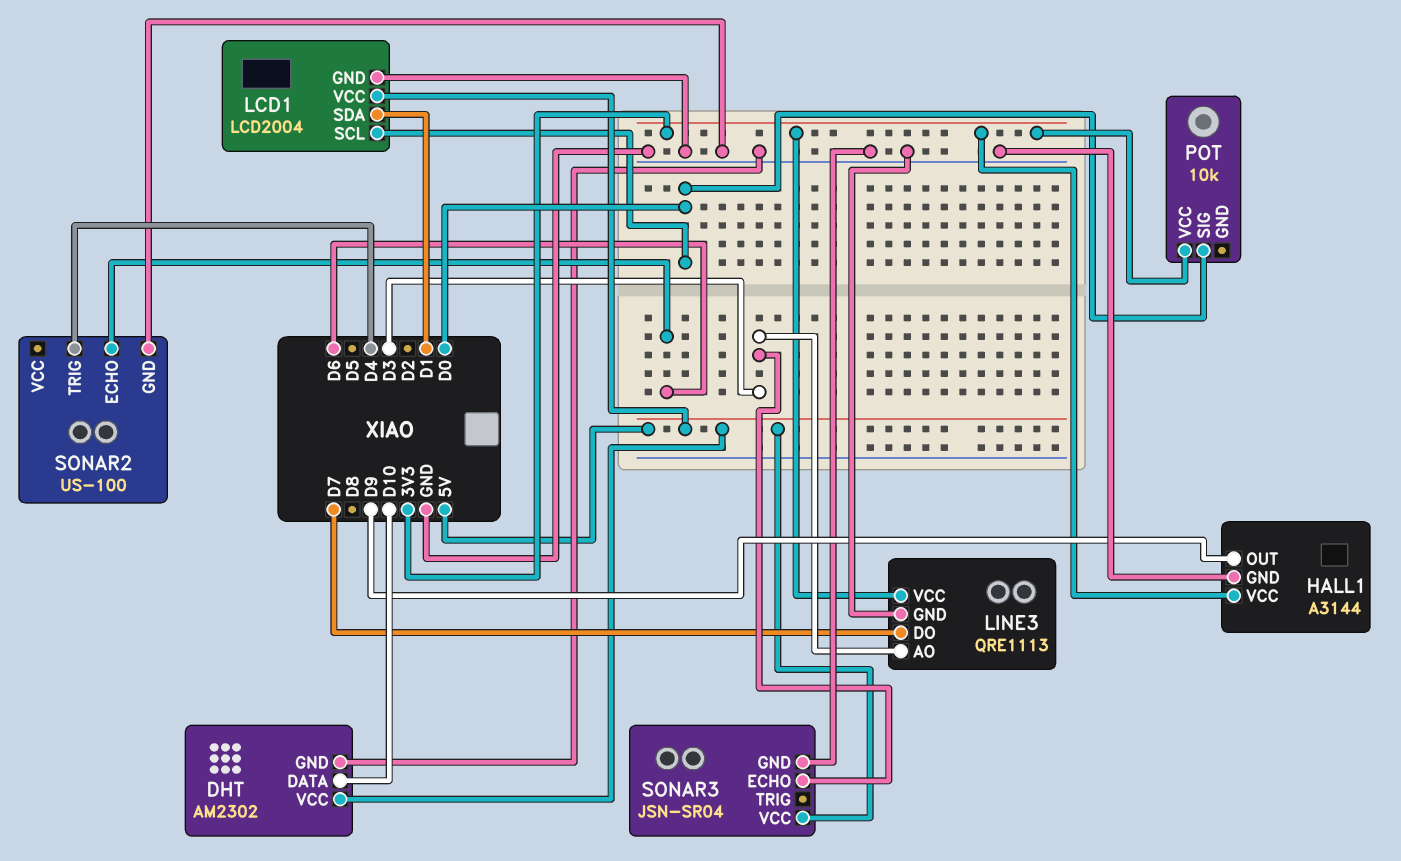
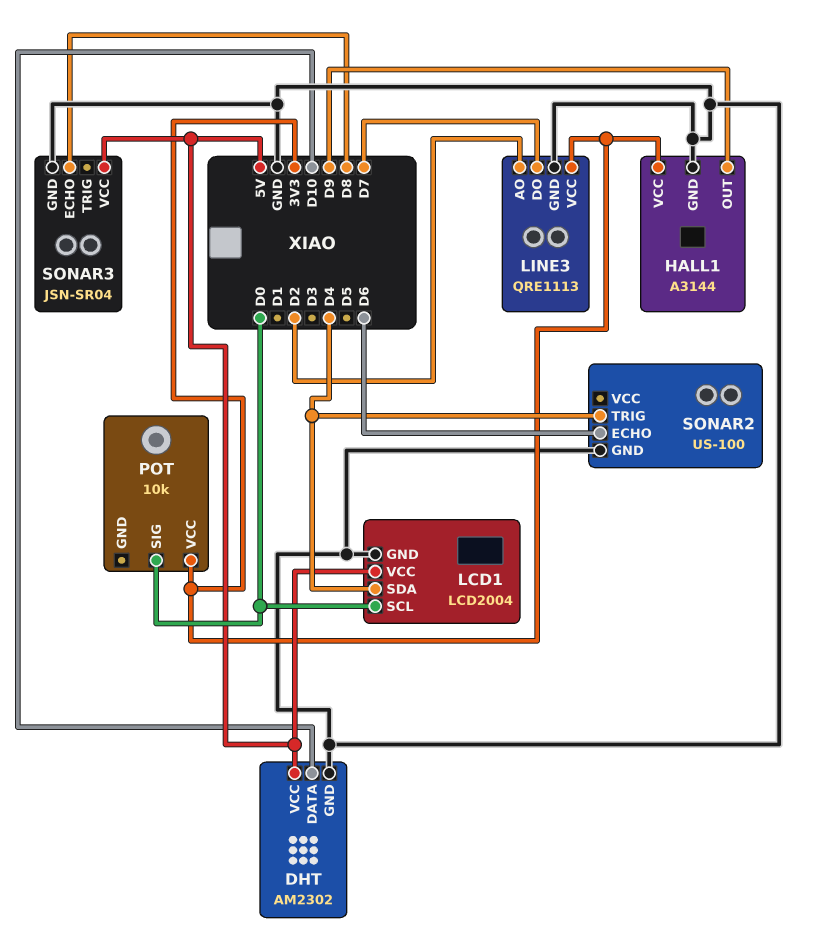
LCD1 pin SDA: D1 -> D4
LINE3 pin AO: D3 -> D2
SONAR3 pin ECHO: D3 -> D8

